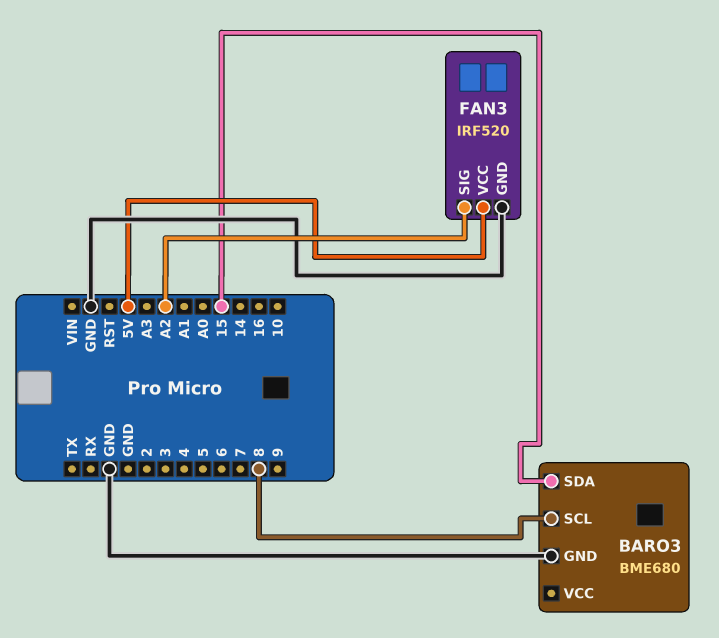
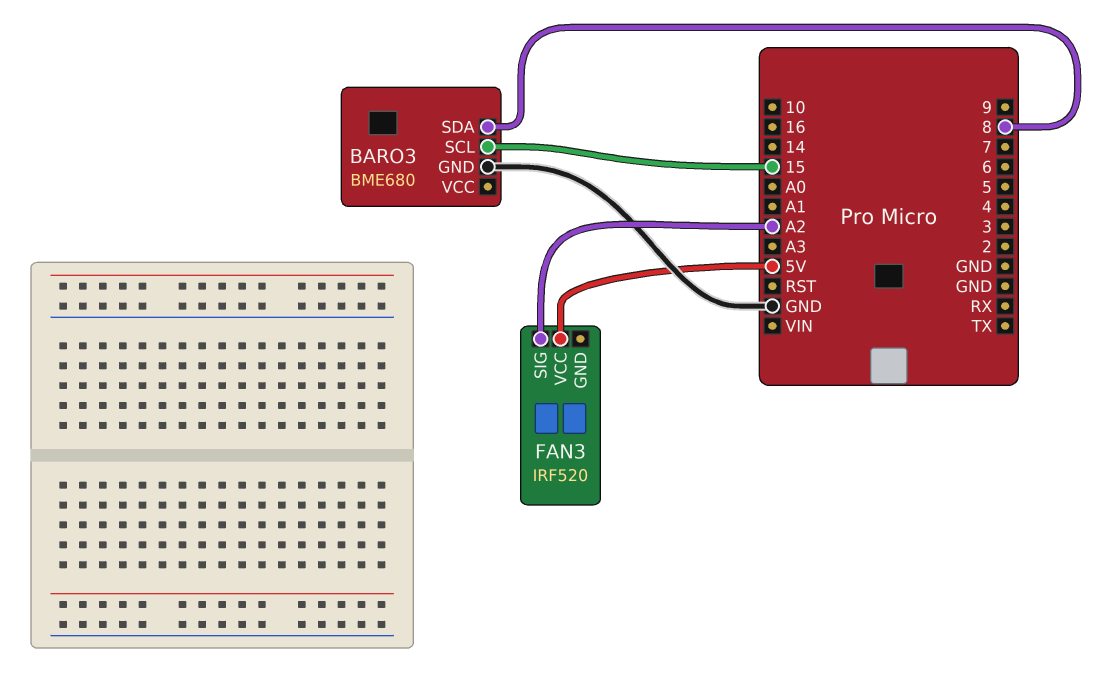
BARO3 pin SCL: 8 -> 15
BARO3 pin SDA: 15 -> 8
FAN3 pin GND: GND -> none

